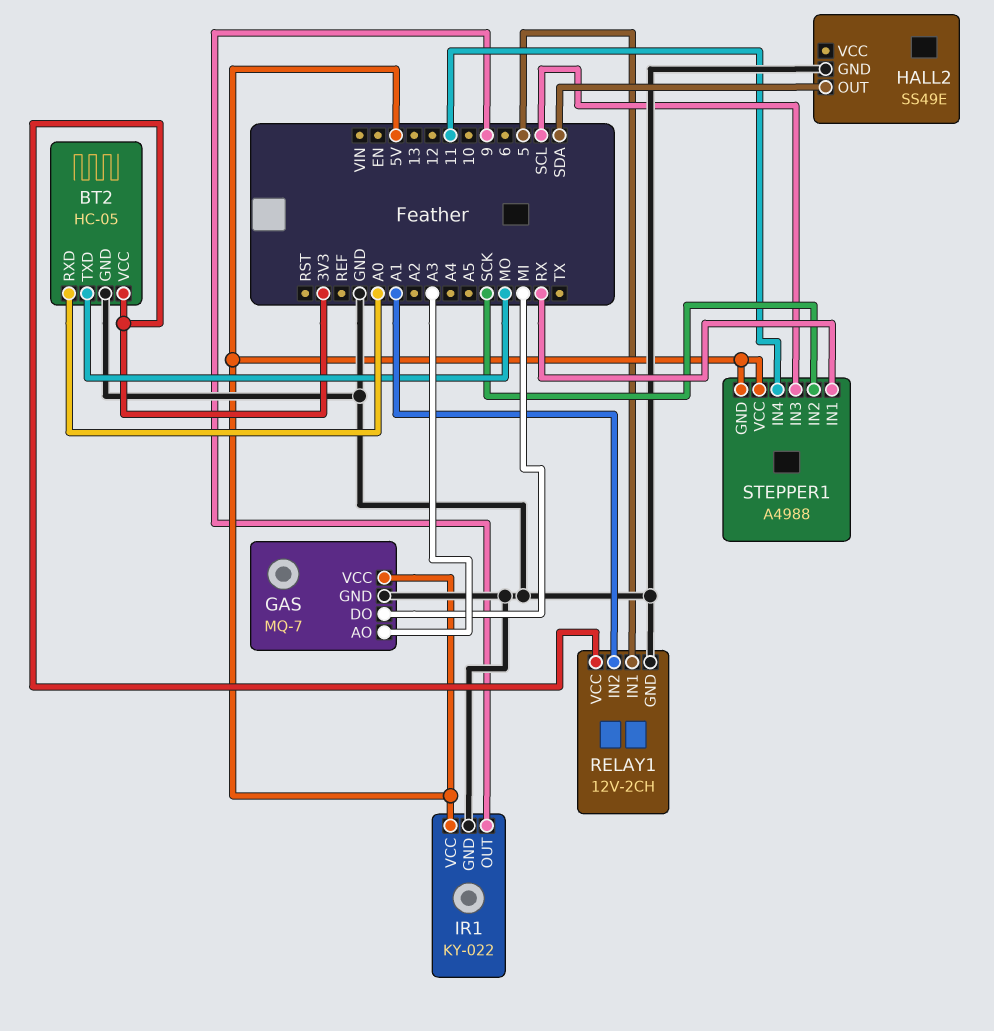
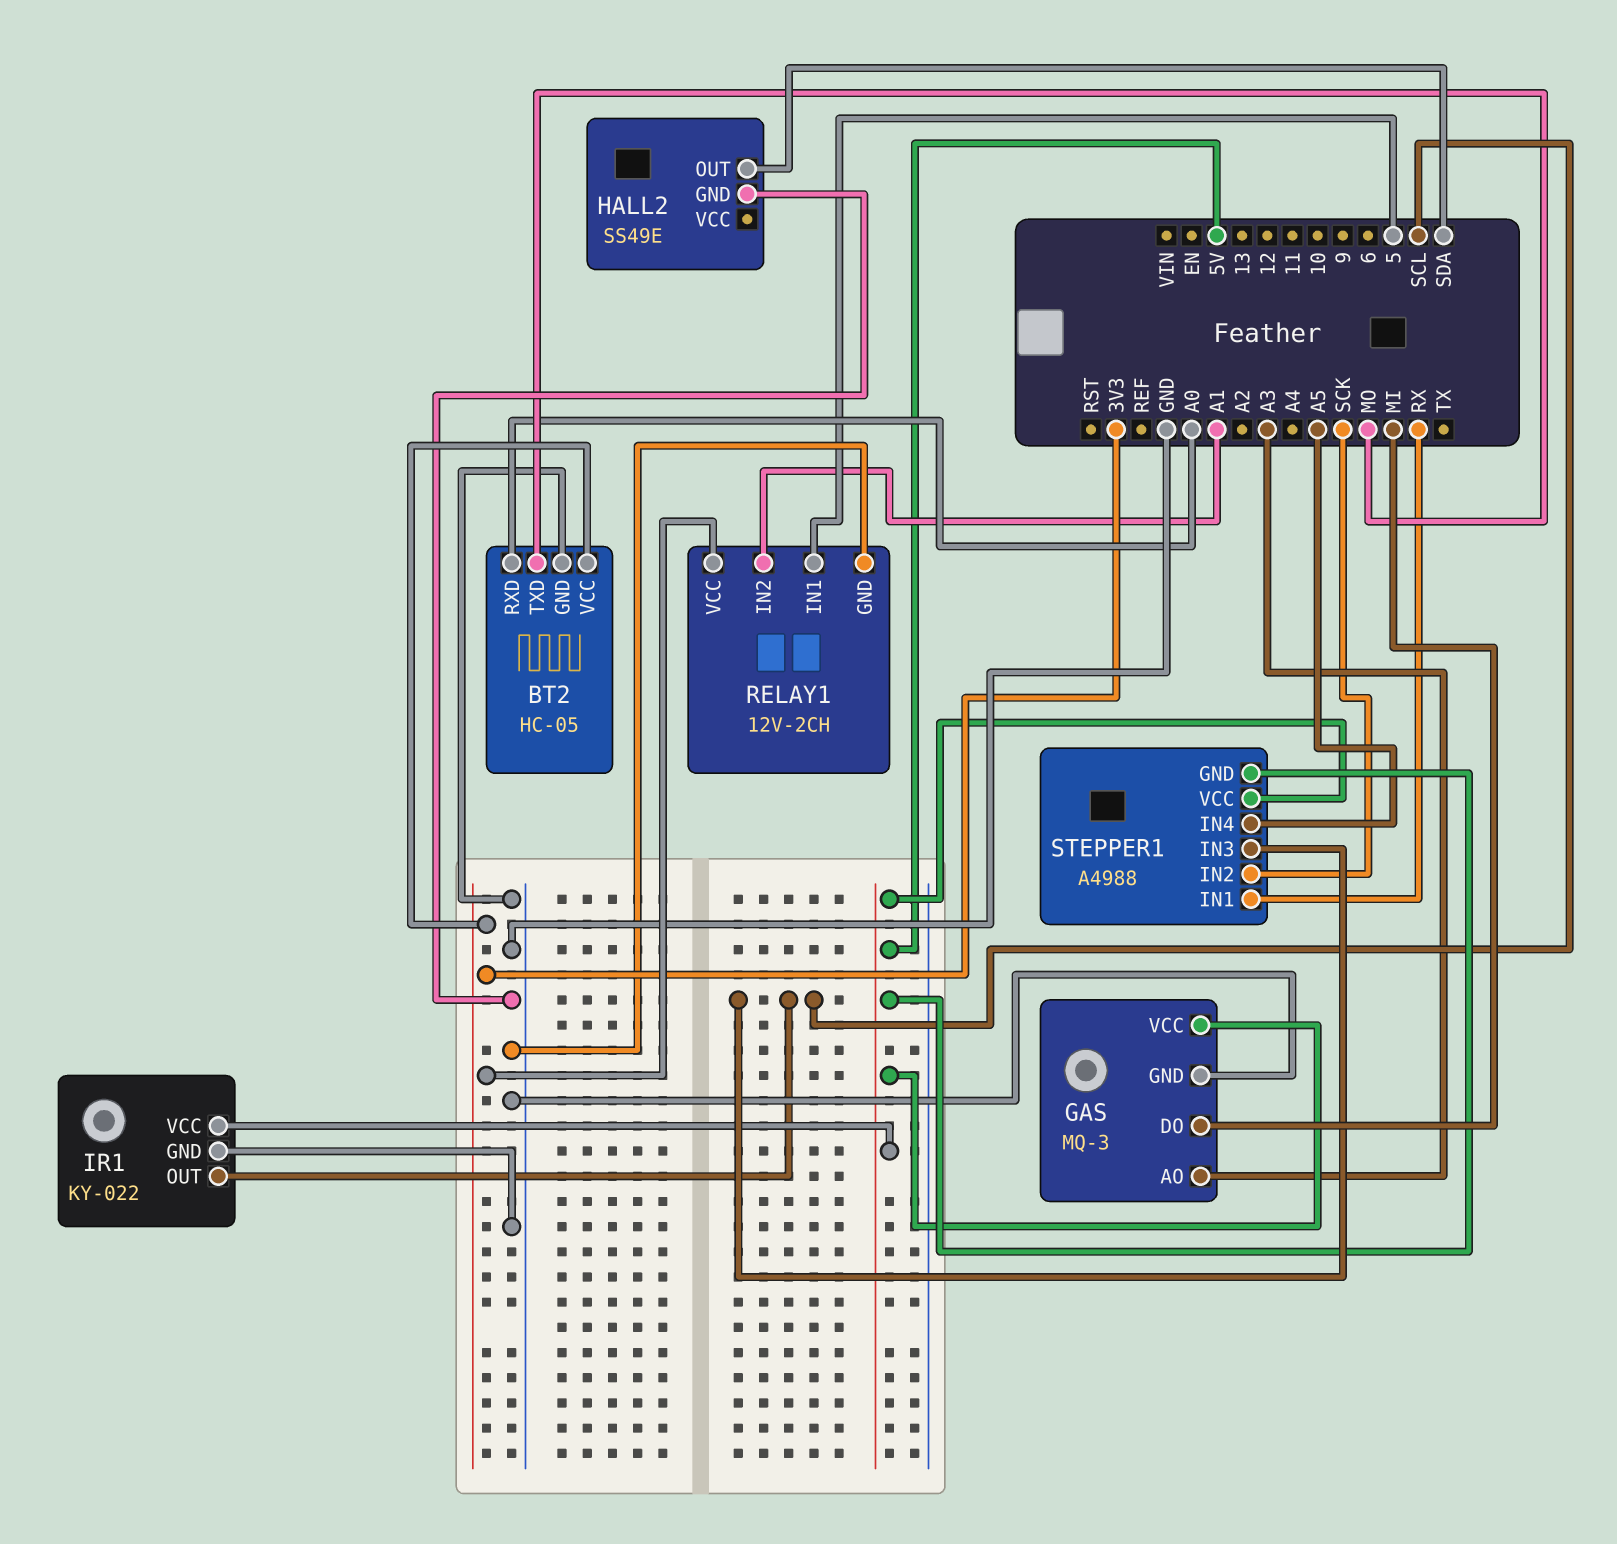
GAS: MQ-7 -> MQ-3
IR1 pin OUT: 9 -> SCL
STEPPER1 pin IN4: 11 -> A5

